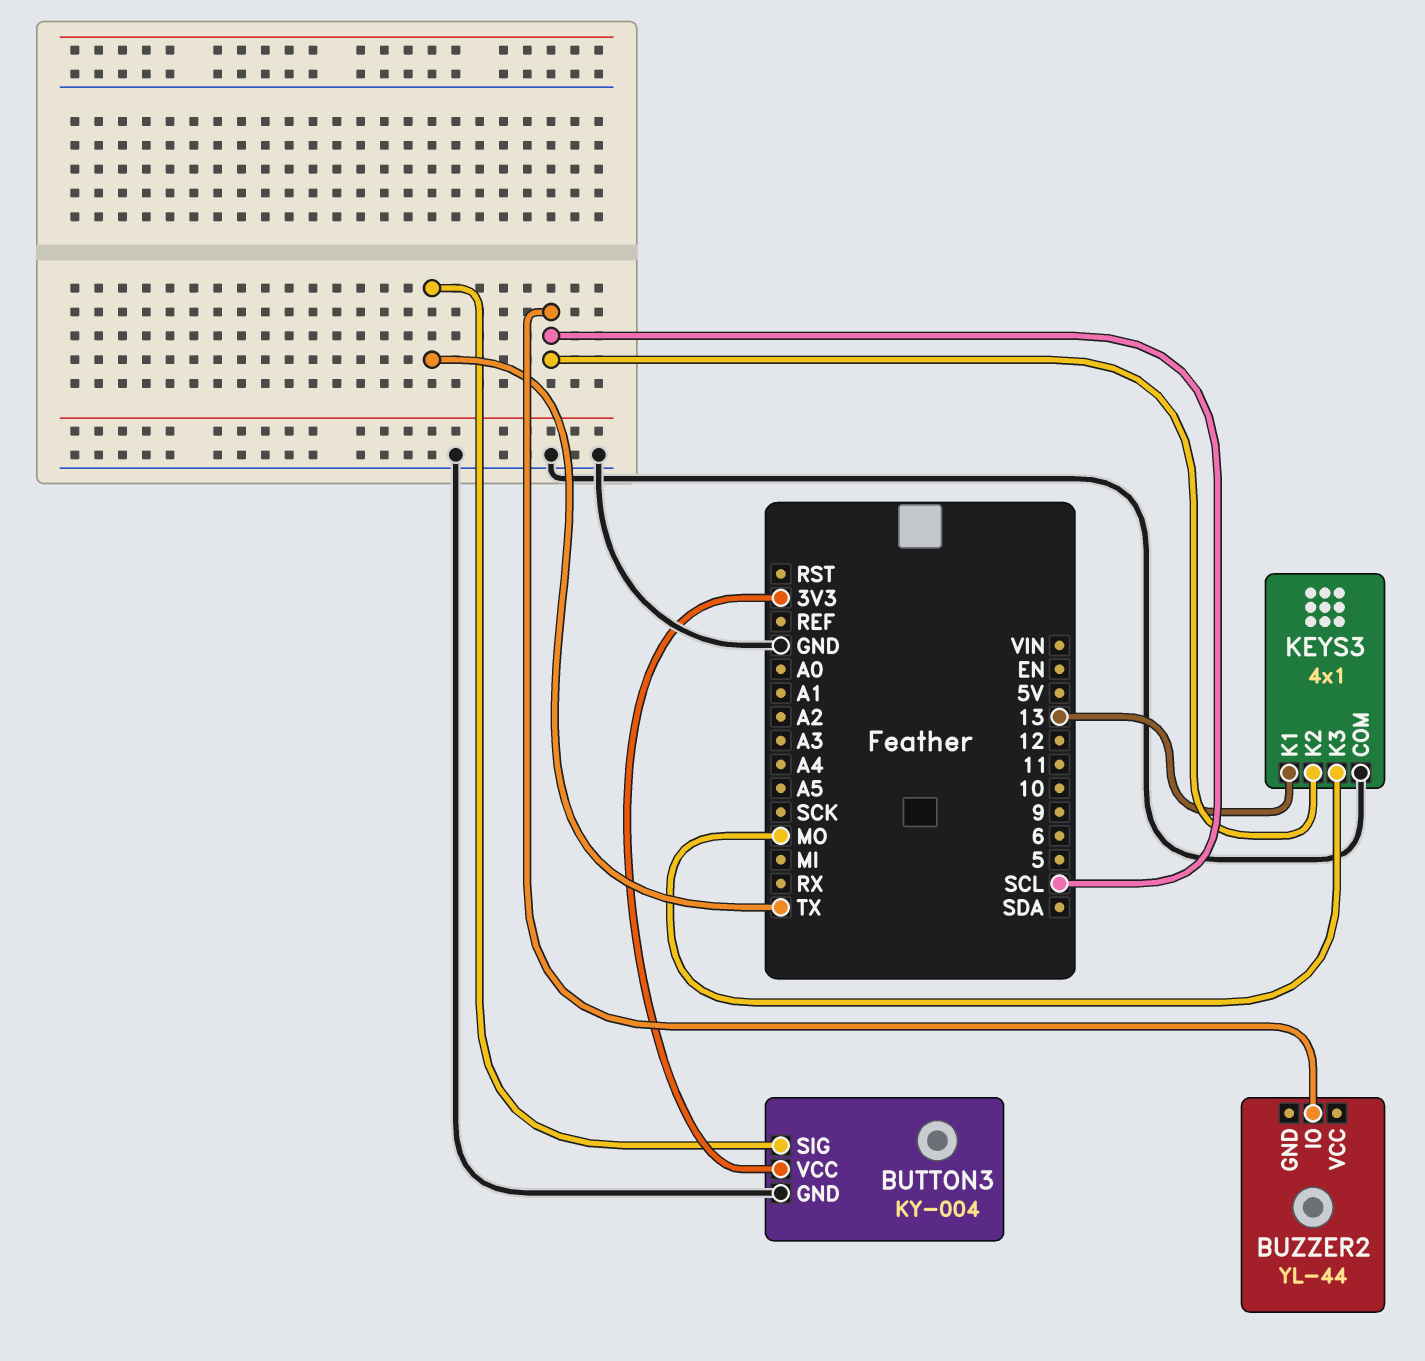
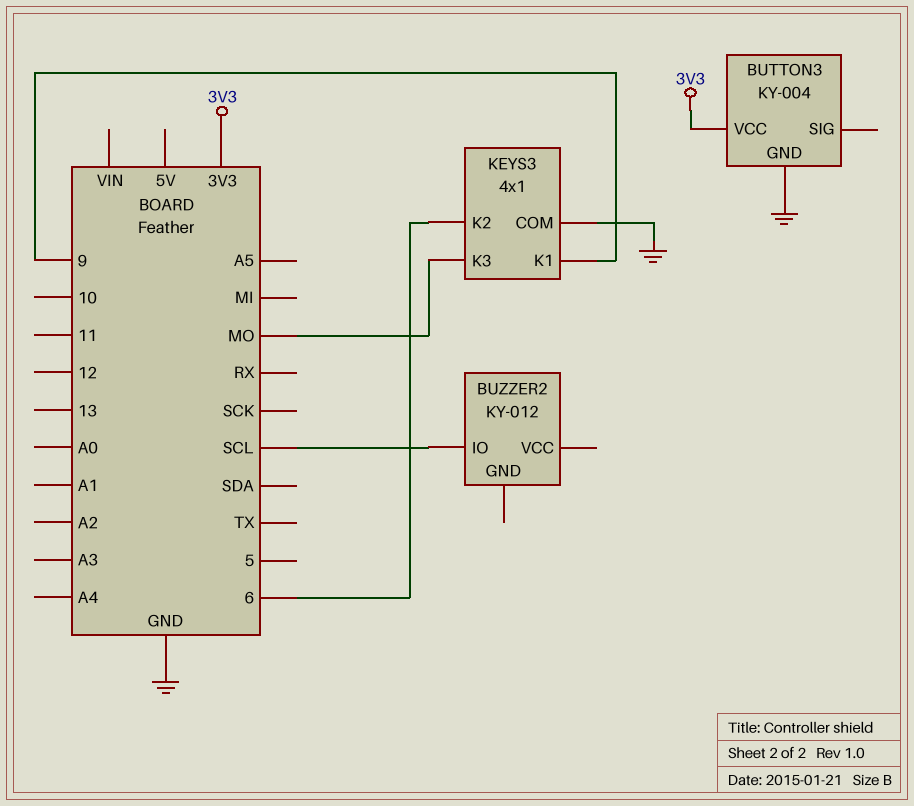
BUTTON3 pin SIG: TX -> none
BUZZER2: YL-44 -> KY-012
KEYS3 pin K1: 13 -> 9
KEYS3 pin K2: SCL -> 6

